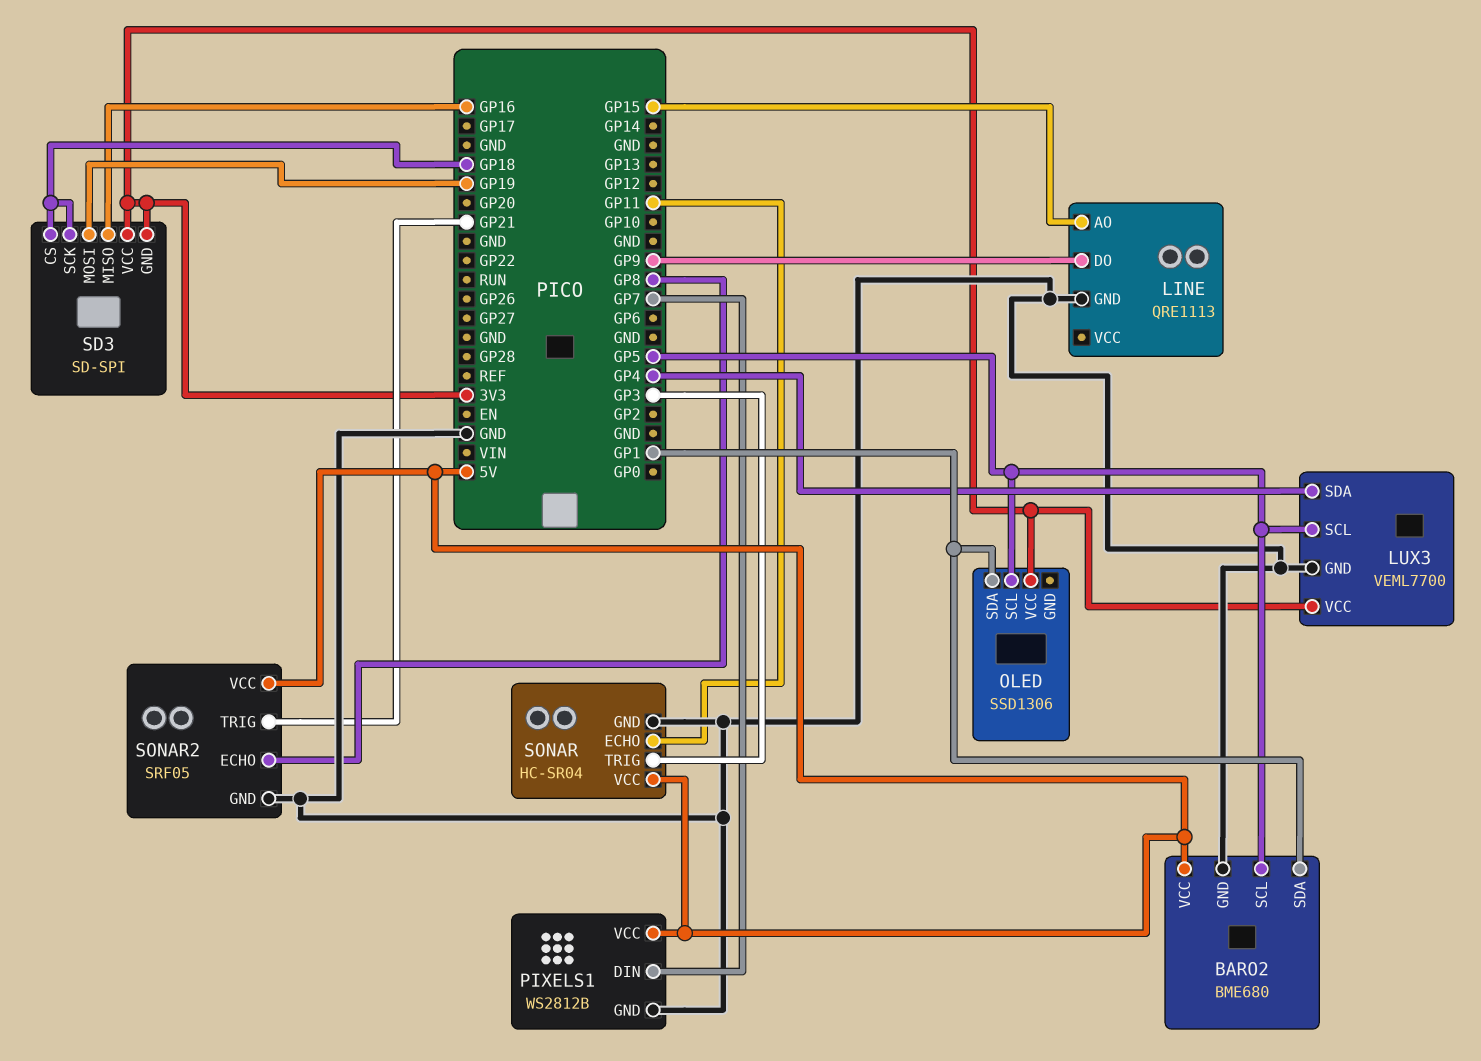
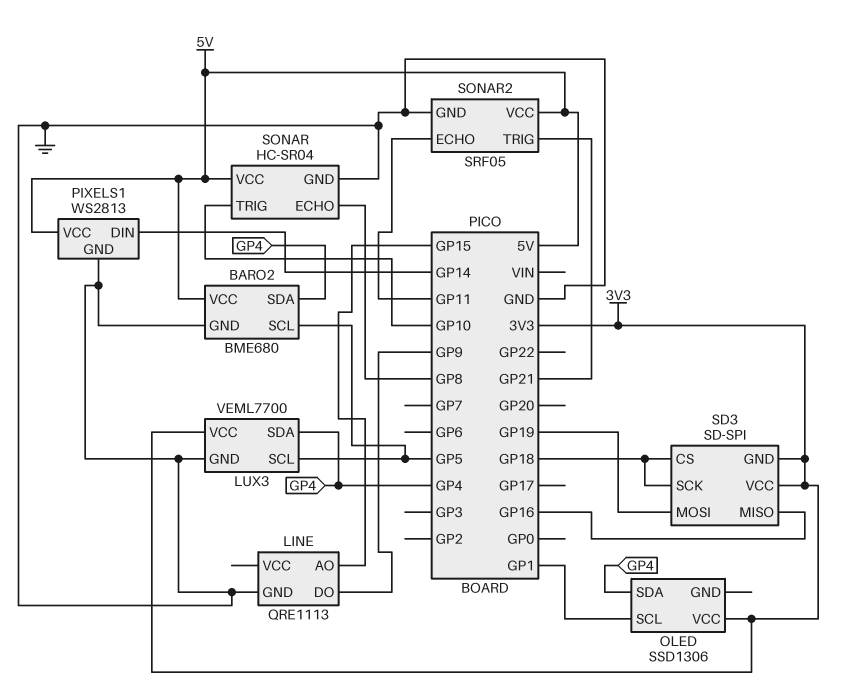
BARO2 pin SDA: GP1 -> GP4
OLED pin SCL: GP5 -> GP1
OLED pin SDA: GP1 -> GP4
PIXELS1: WS2812B -> WS2813
PIXELS1 pin DIN: GP7 -> GP14
SONAR pin ECHO: GP11 -> GP8
SONAR pin TRIG: GP3 -> GP10
SONAR2 pin ECHO: GP8 -> GP11

